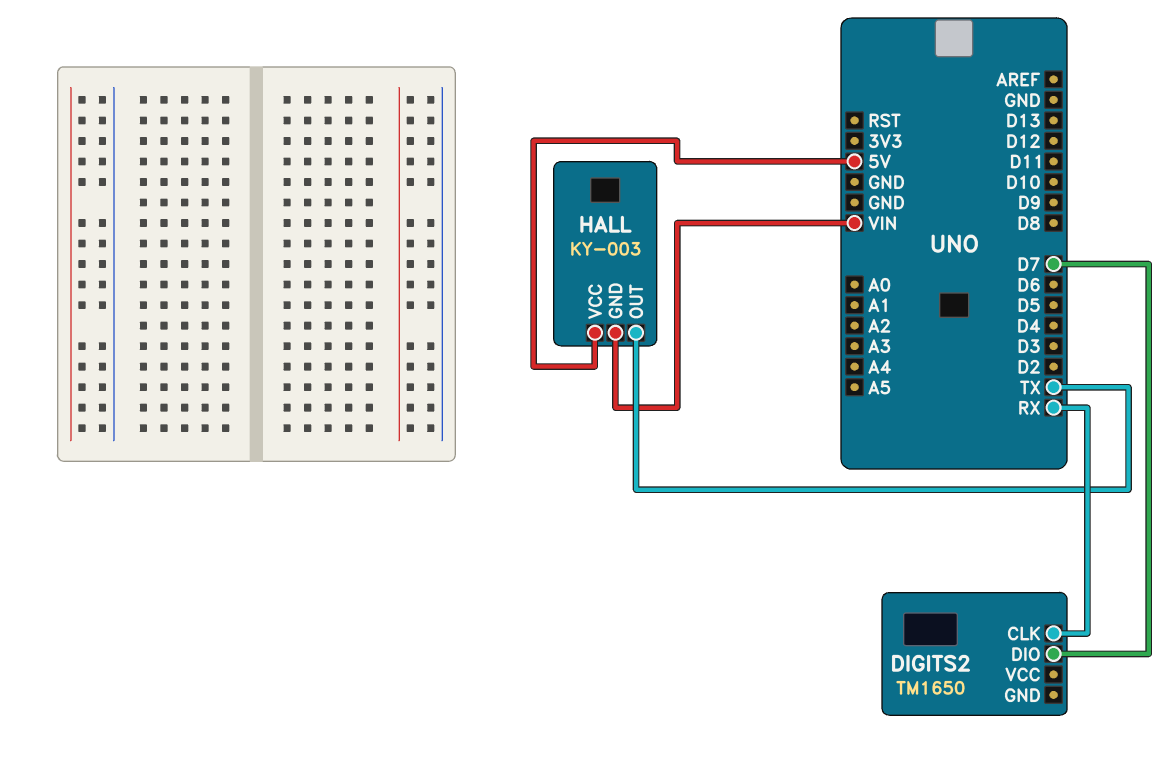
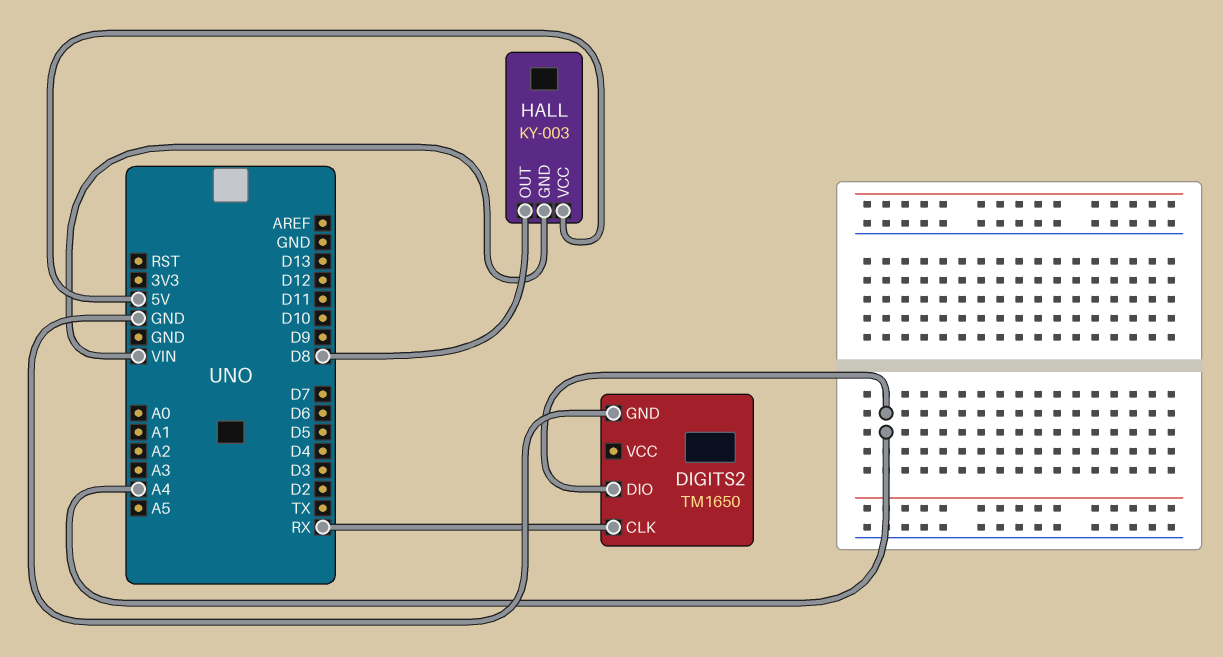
DIGITS2 pin DIO: D7 -> A4
DIGITS2 pin GND: none -> GND
HALL pin OUT: TX -> D8

